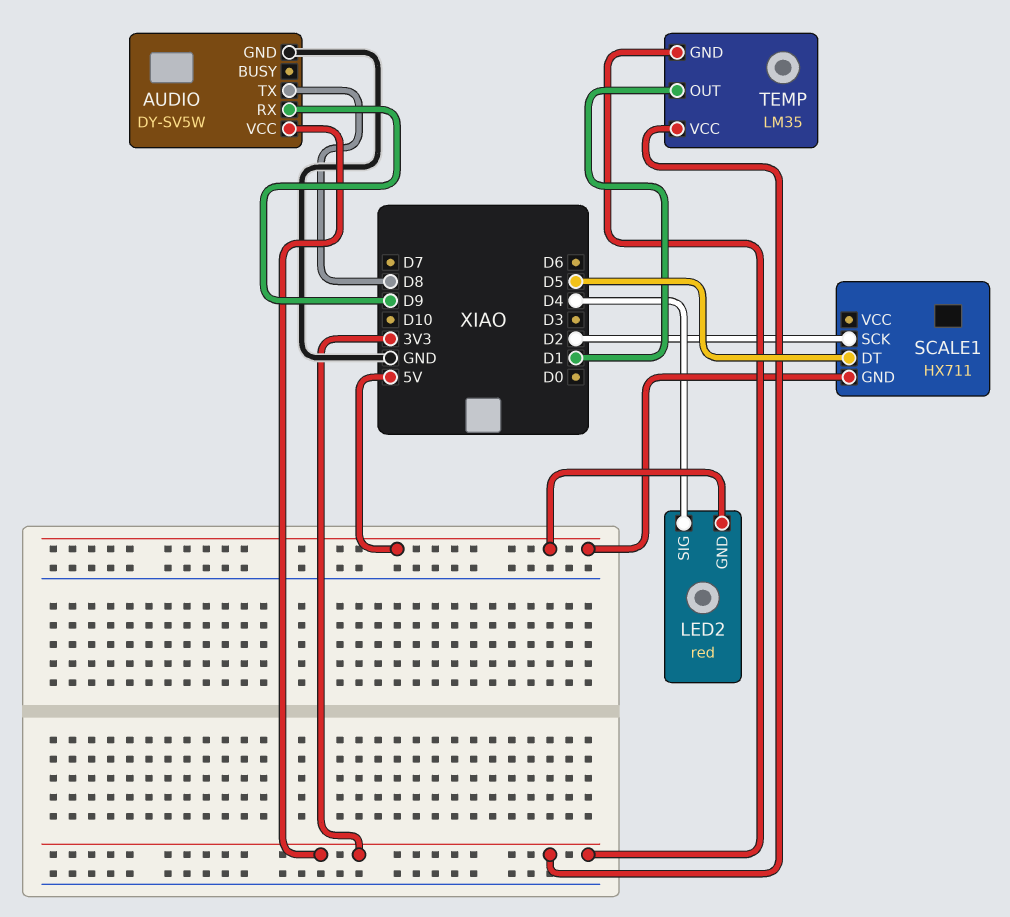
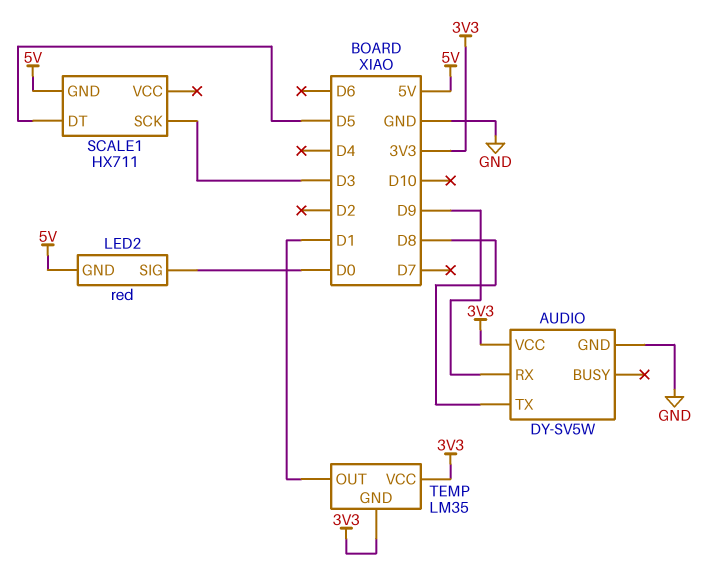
LED2 pin SIG: D4 -> D0
SCALE1 pin SCK: D2 -> D3

